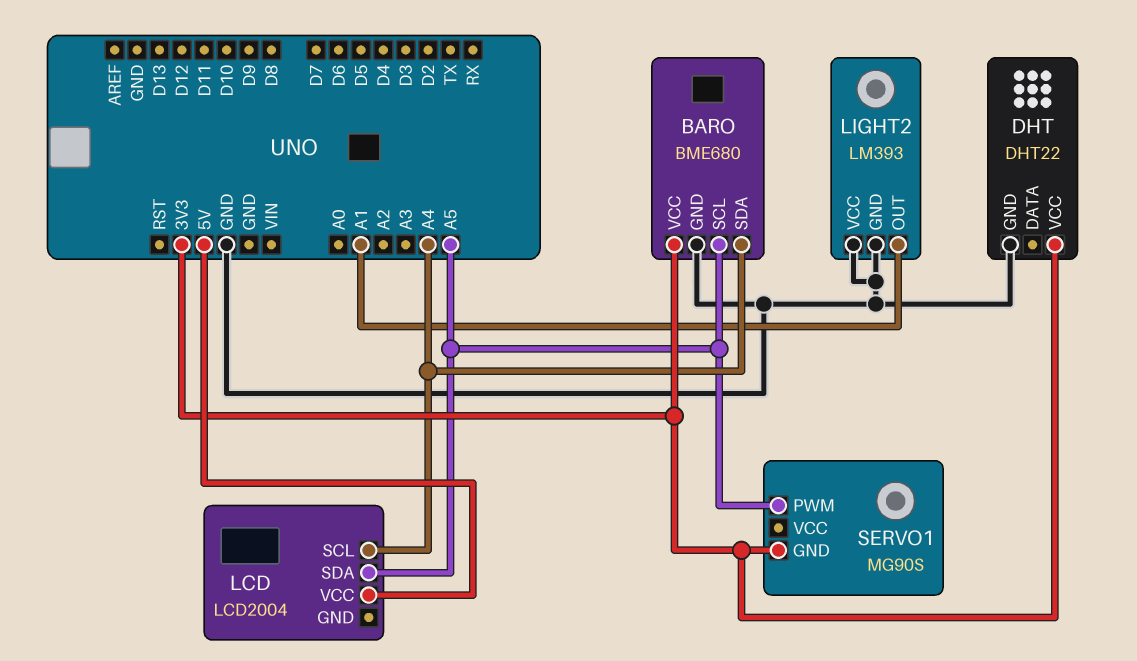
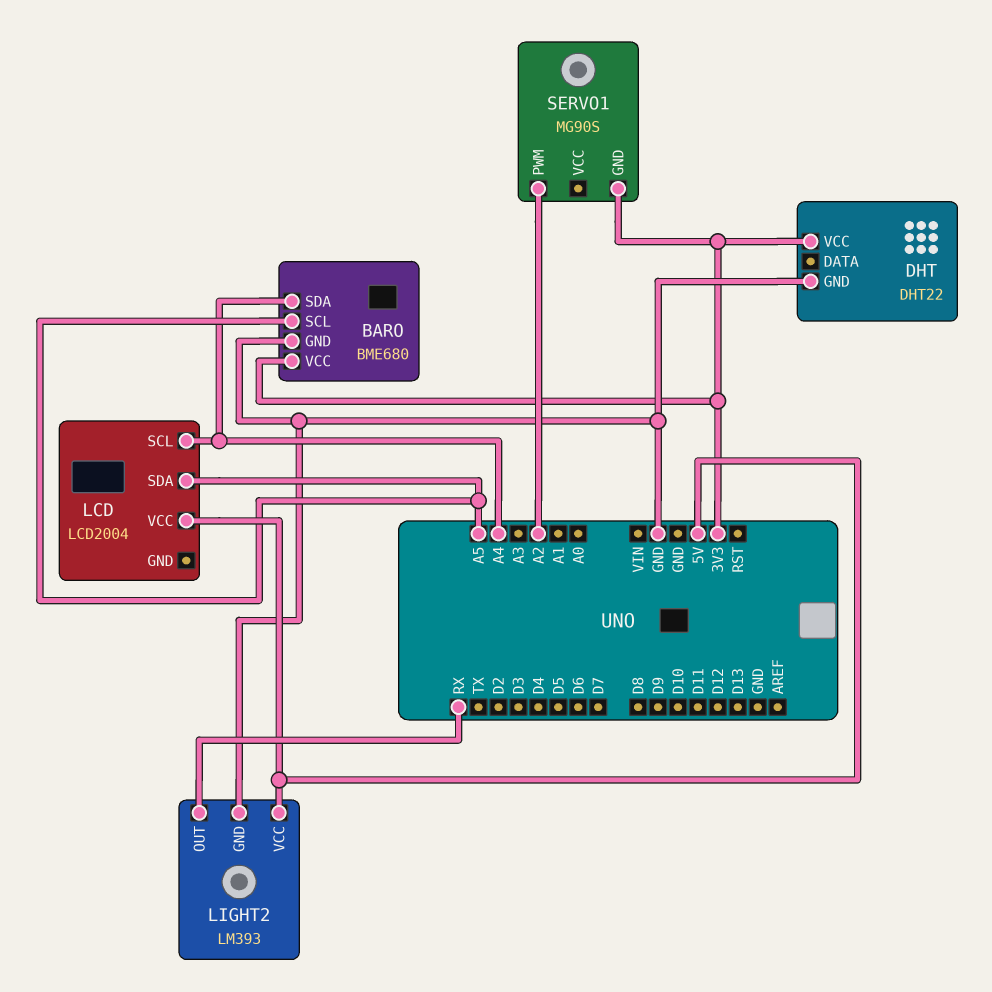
LIGHT2 pin OUT: A1 -> RX
LIGHT2 pin VCC: GND -> 5V
SERVO1 pin PWM: A5 -> A2

